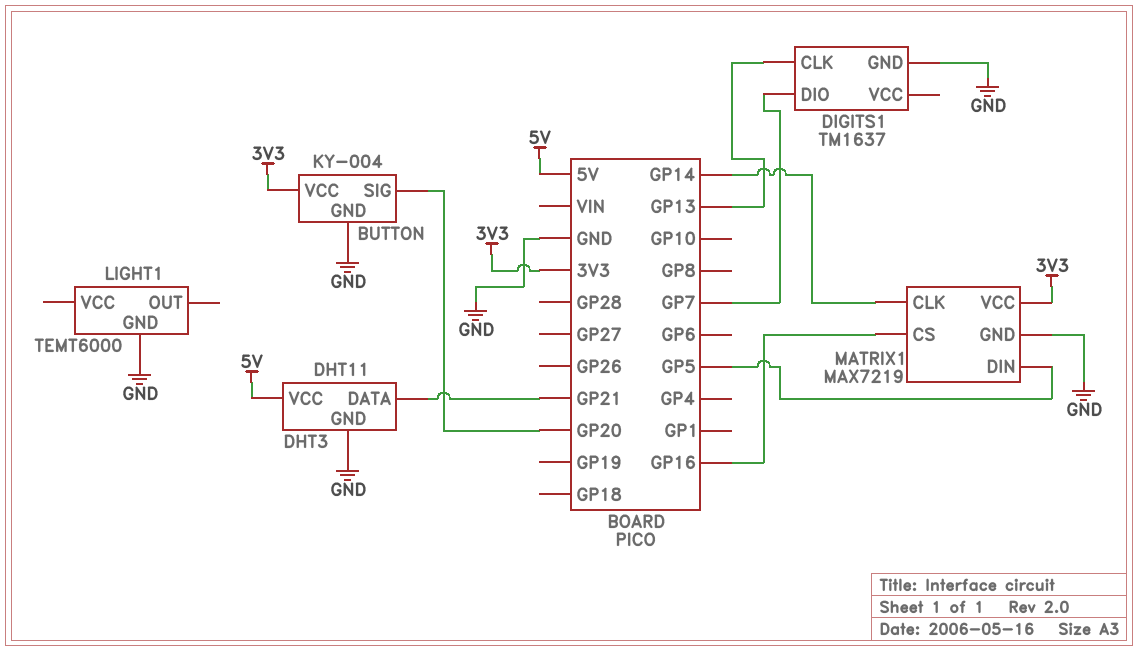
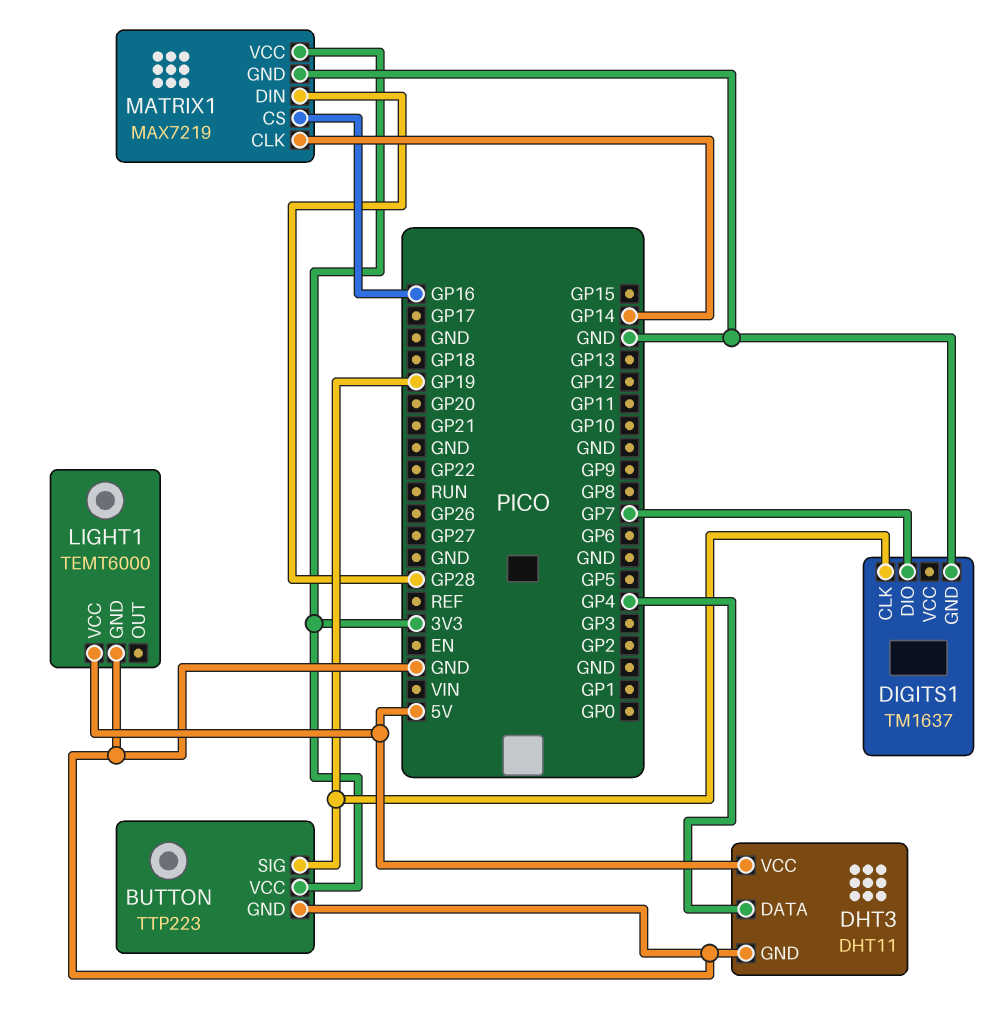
BUTTON: KY-004 -> TTP223
BUTTON pin SIG: GP20 -> GP19
DHT3 pin DATA: GP21 -> GP4
DIGITS1 pin CLK: GP13 -> GP19
LIGHT1 pin VCC: none -> 5V
MATRIX1 pin DIN: GP5 -> GP28

